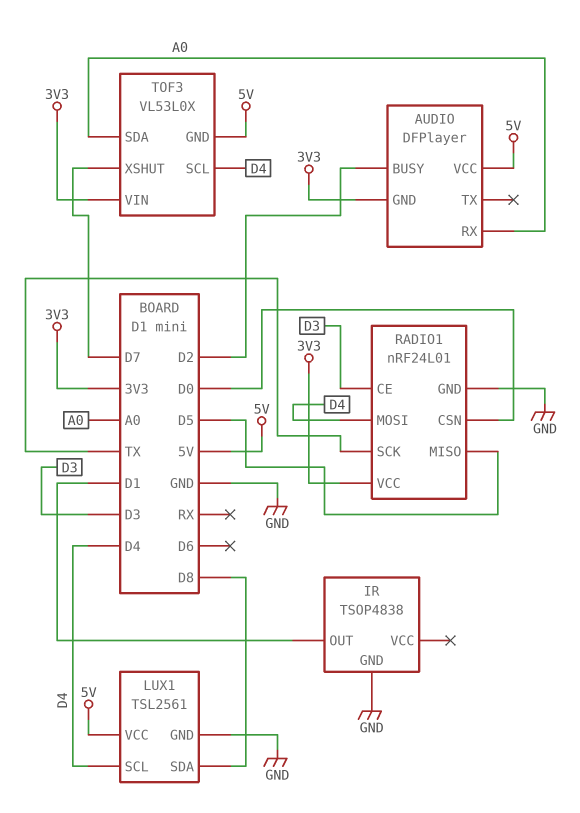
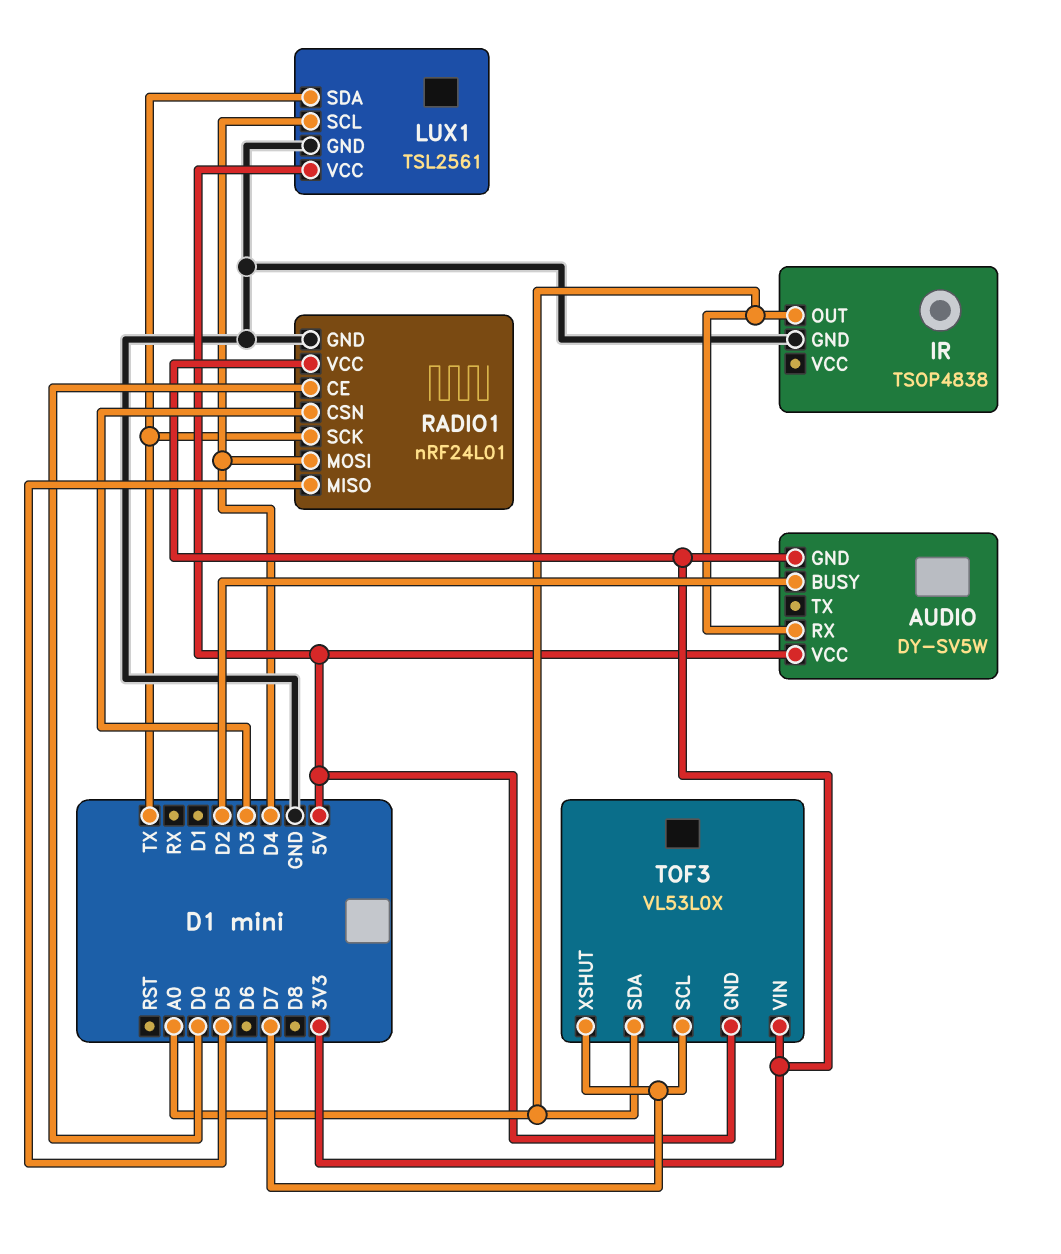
AUDIO: DFPlayer -> DY-SV5W
IR pin OUT: D1 -> A0
LUX1 pin SDA: D8 -> TX
RADIO1 pin CE: D3 -> D0
RADIO1 pin CSN: D0 -> D3
TOF3 pin SCL: D4 -> D7

